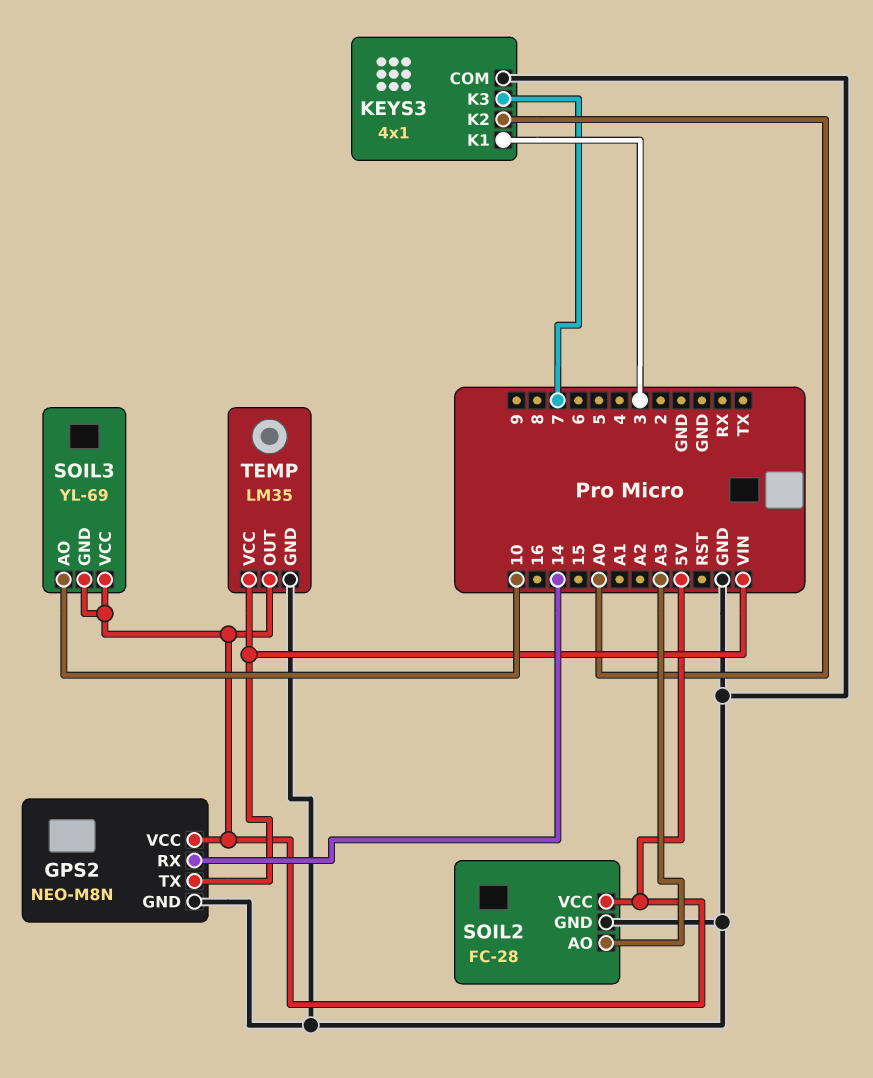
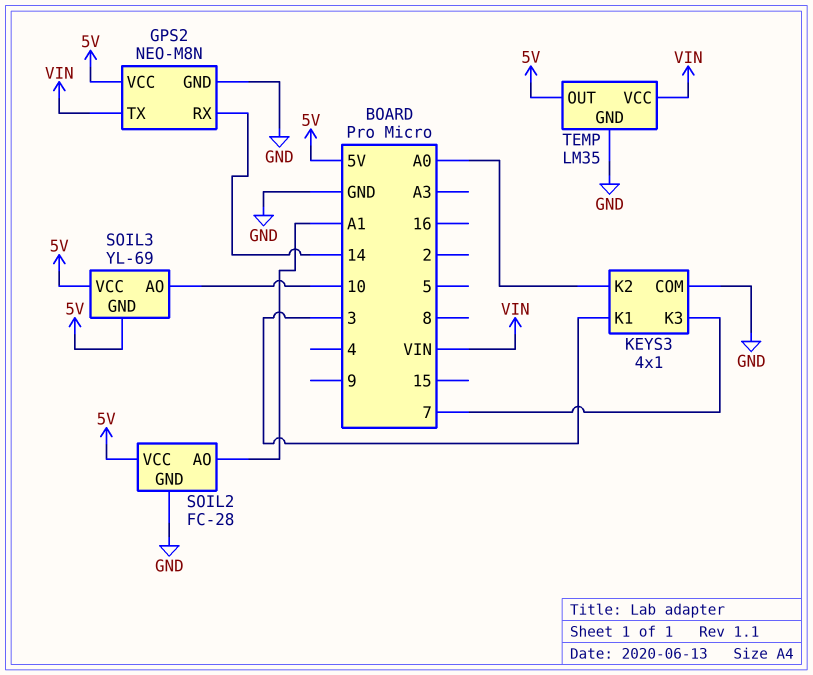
SOIL2 pin AO: A3 -> A1

